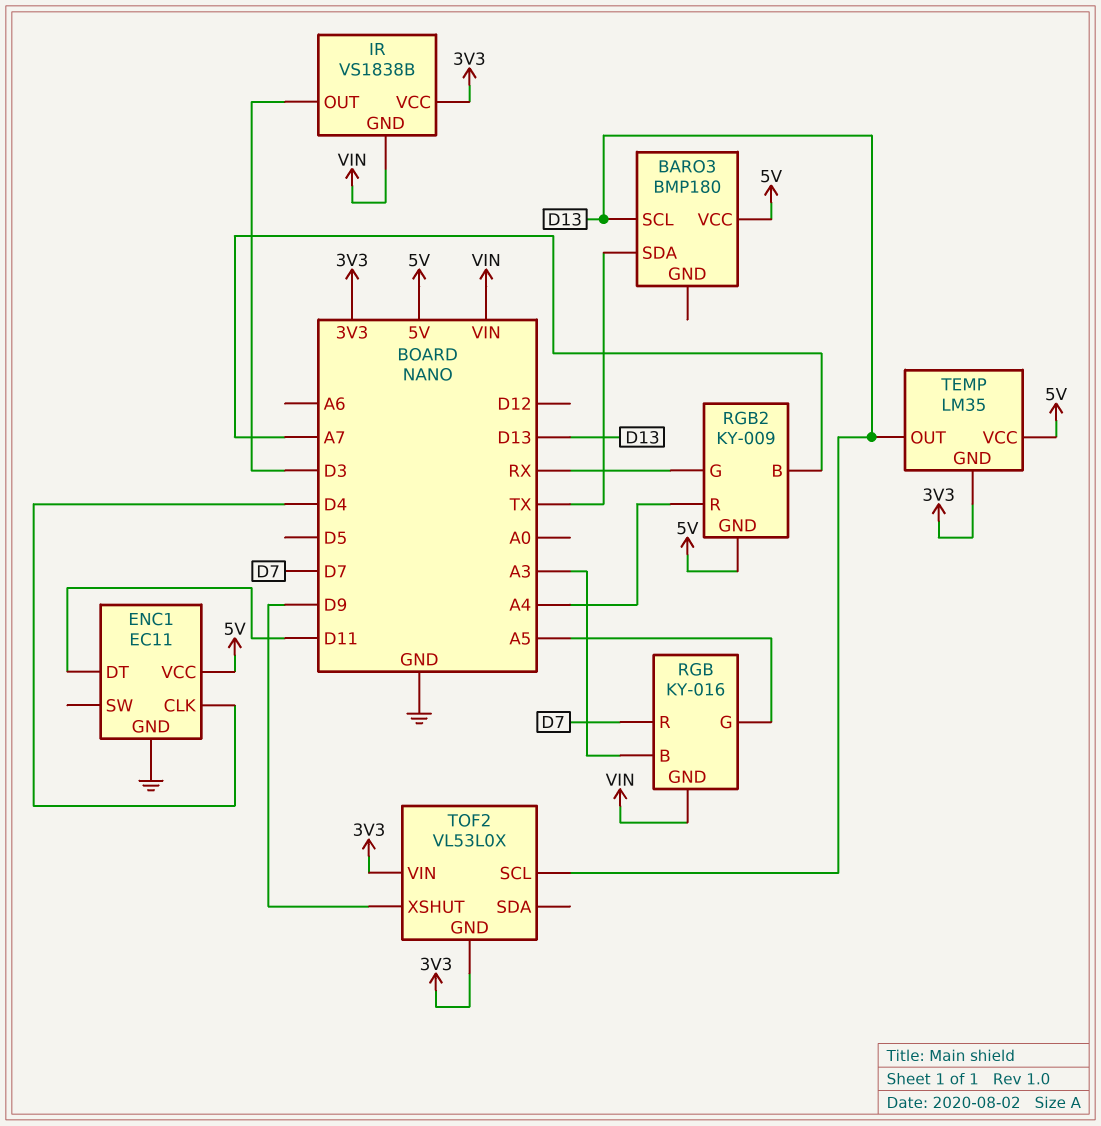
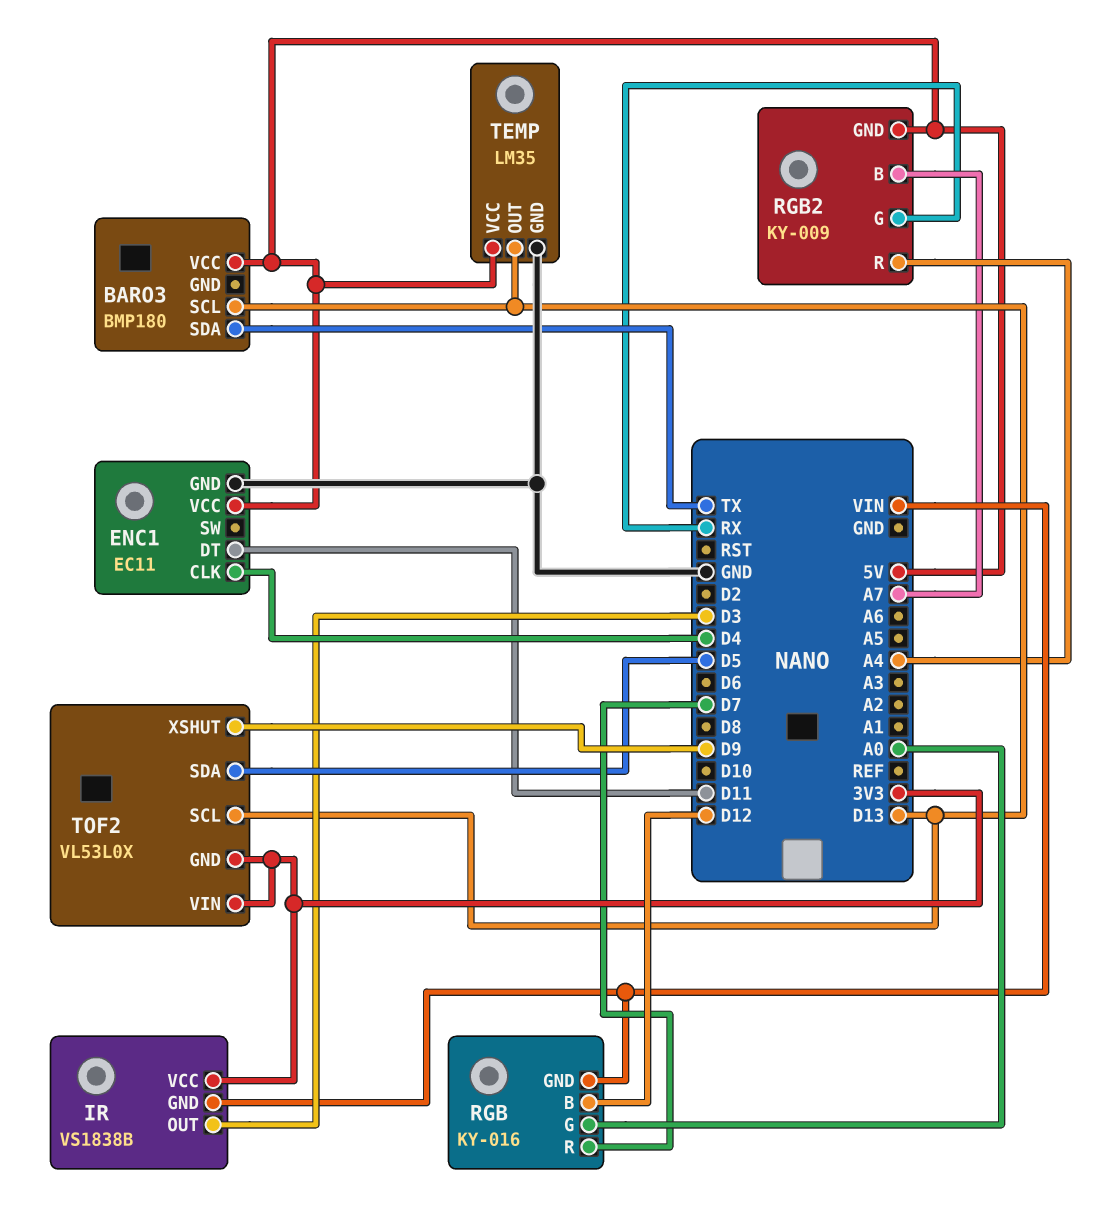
RGB pin B: A3 -> D12
RGB pin G: A5 -> A0
TEMP pin GND: 3V3 -> GND
TOF2 pin SDA: none -> D5

